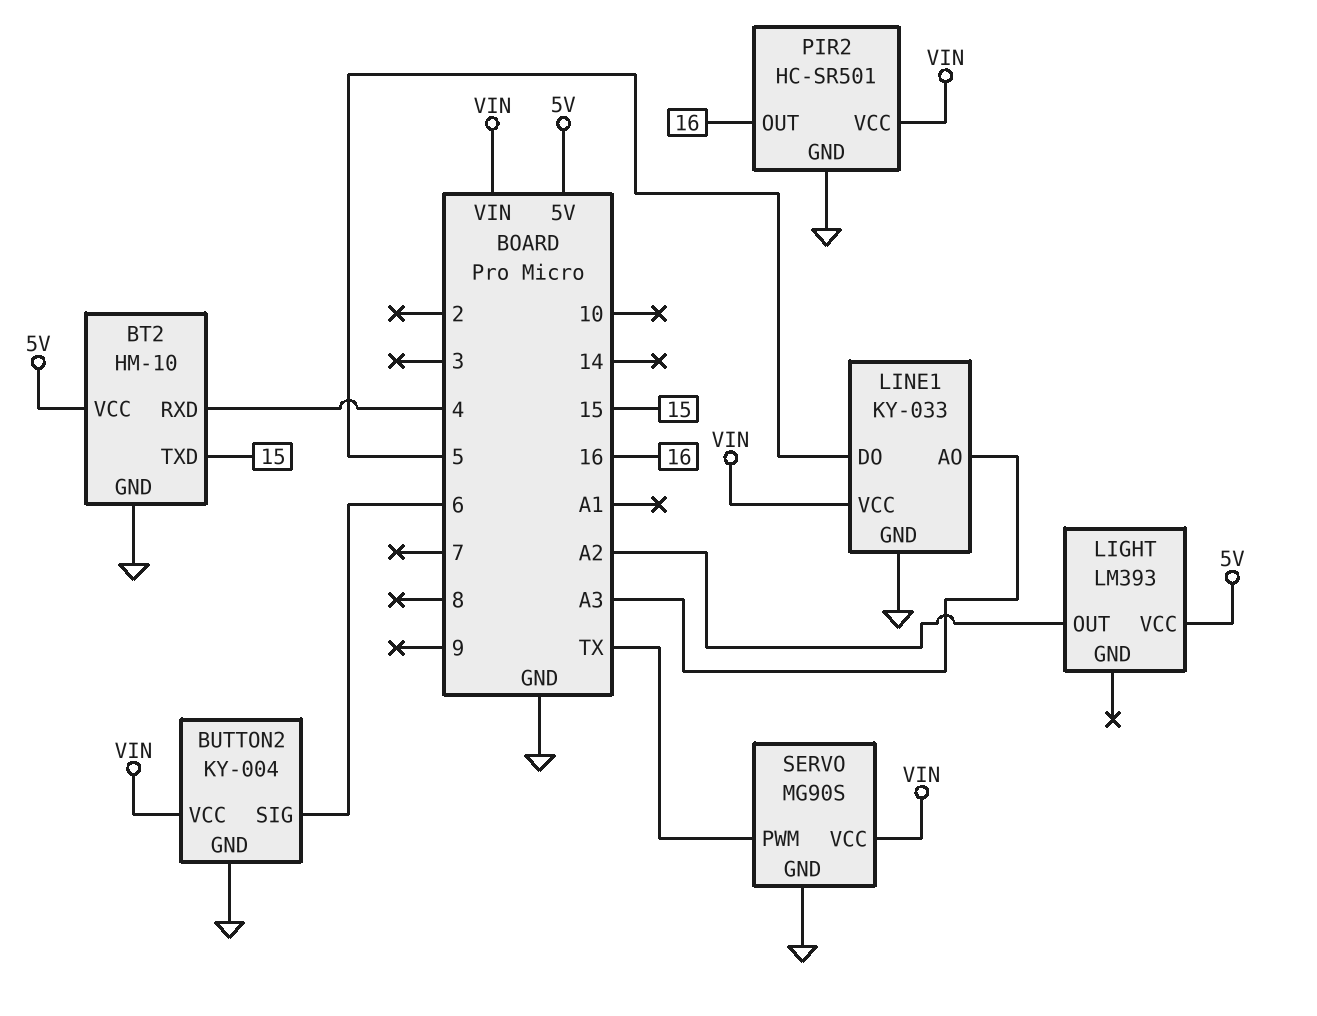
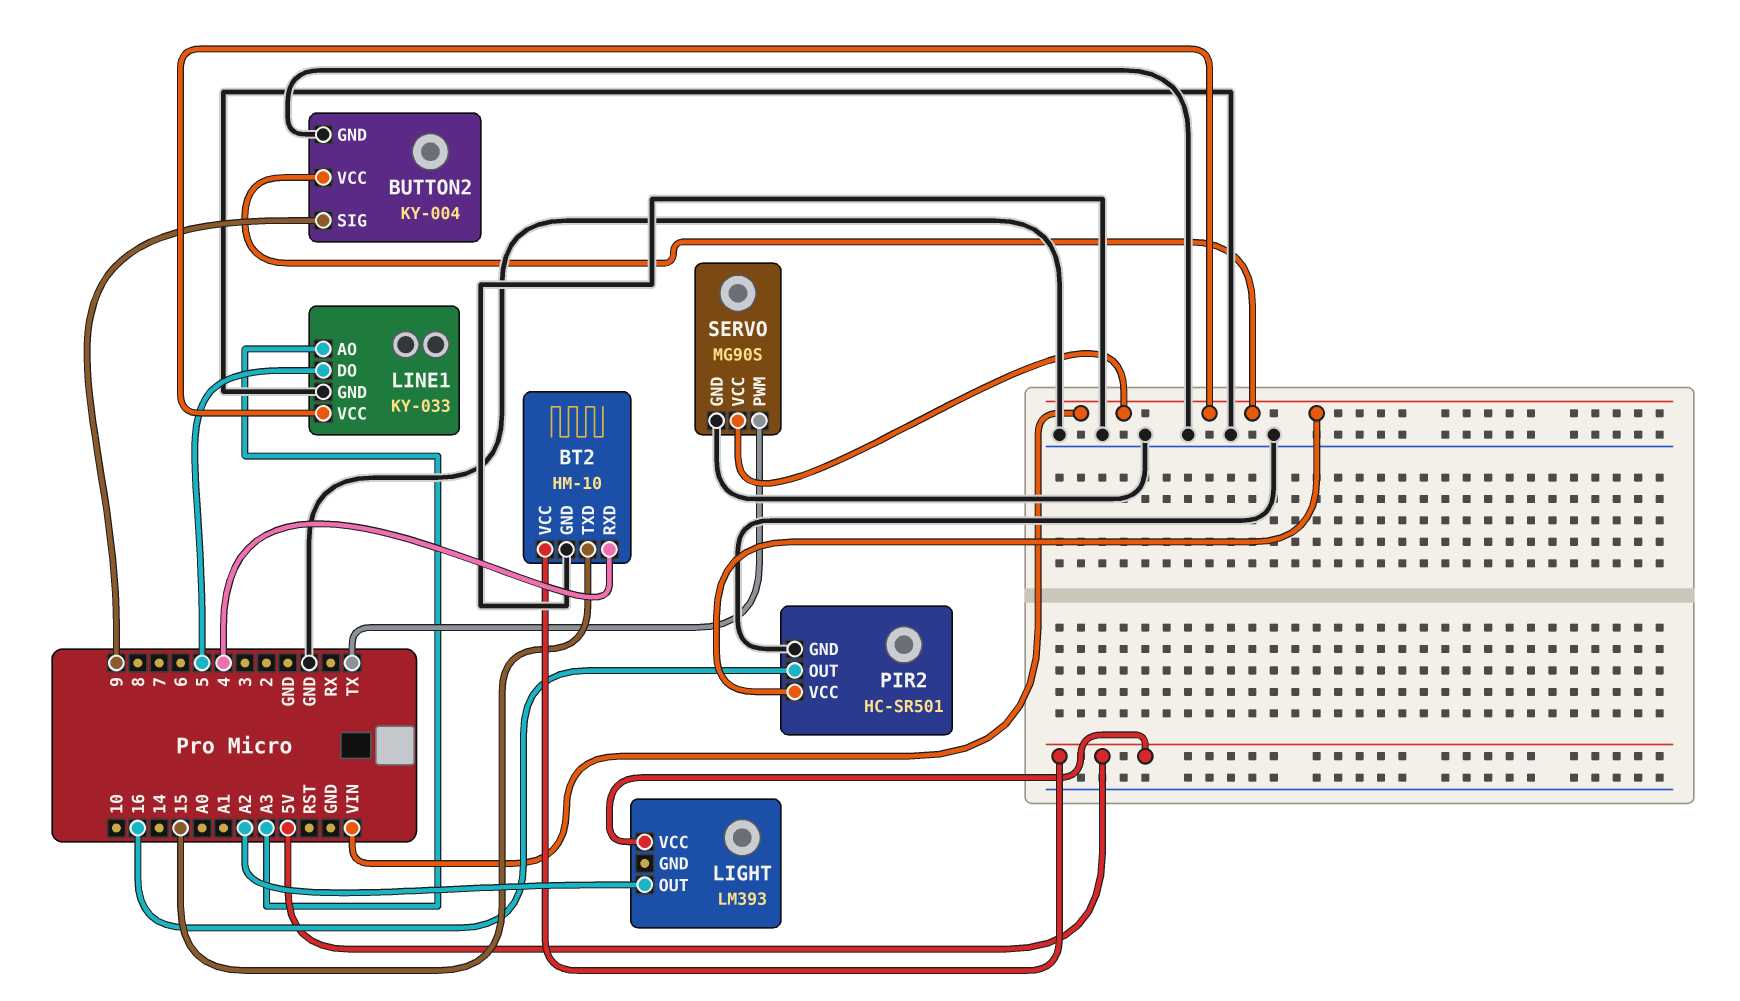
BUTTON2 pin SIG: 6 -> 9

